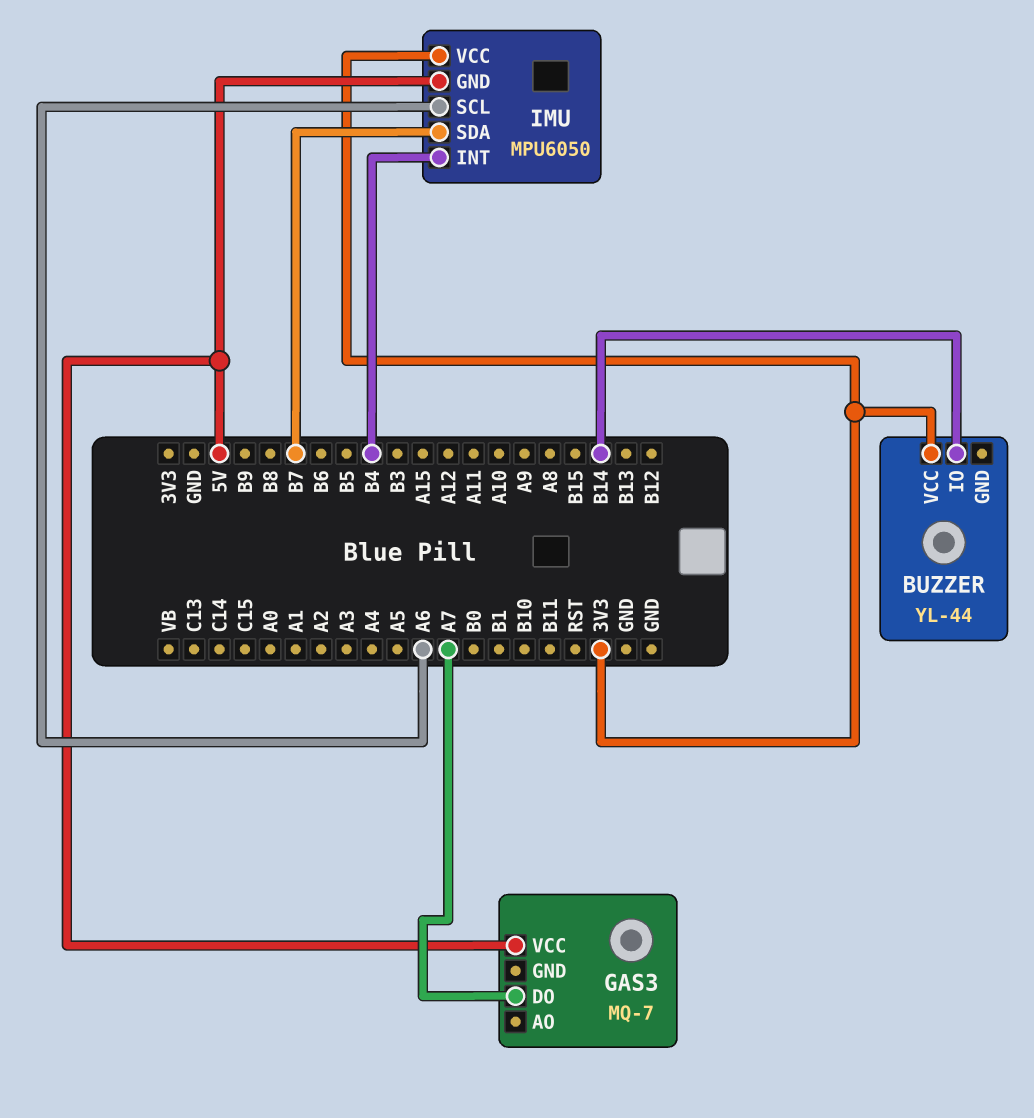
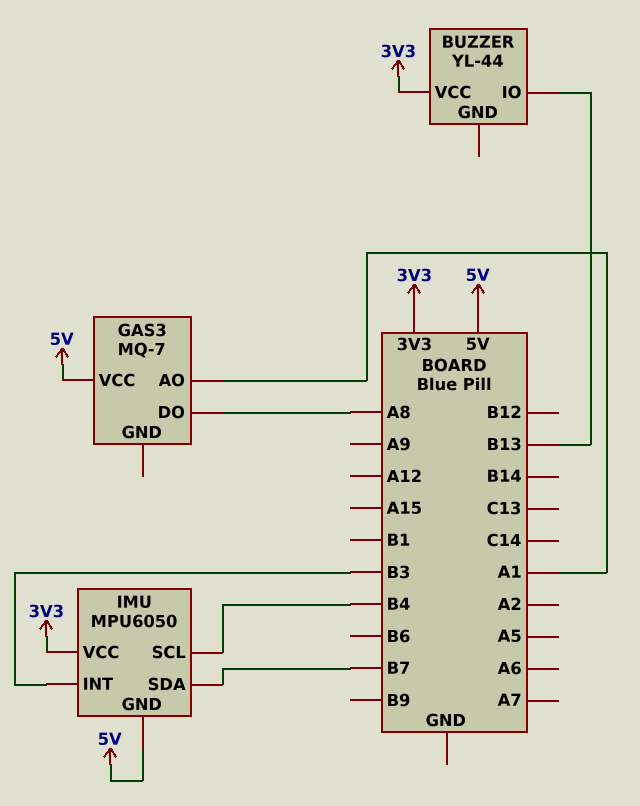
BUZZER pin IO: B14 -> B13
GAS3 pin AO: none -> A1
GAS3 pin DO: A7 -> A8
IMU pin INT: B4 -> B3
IMU pin SCL: A6 -> B4

